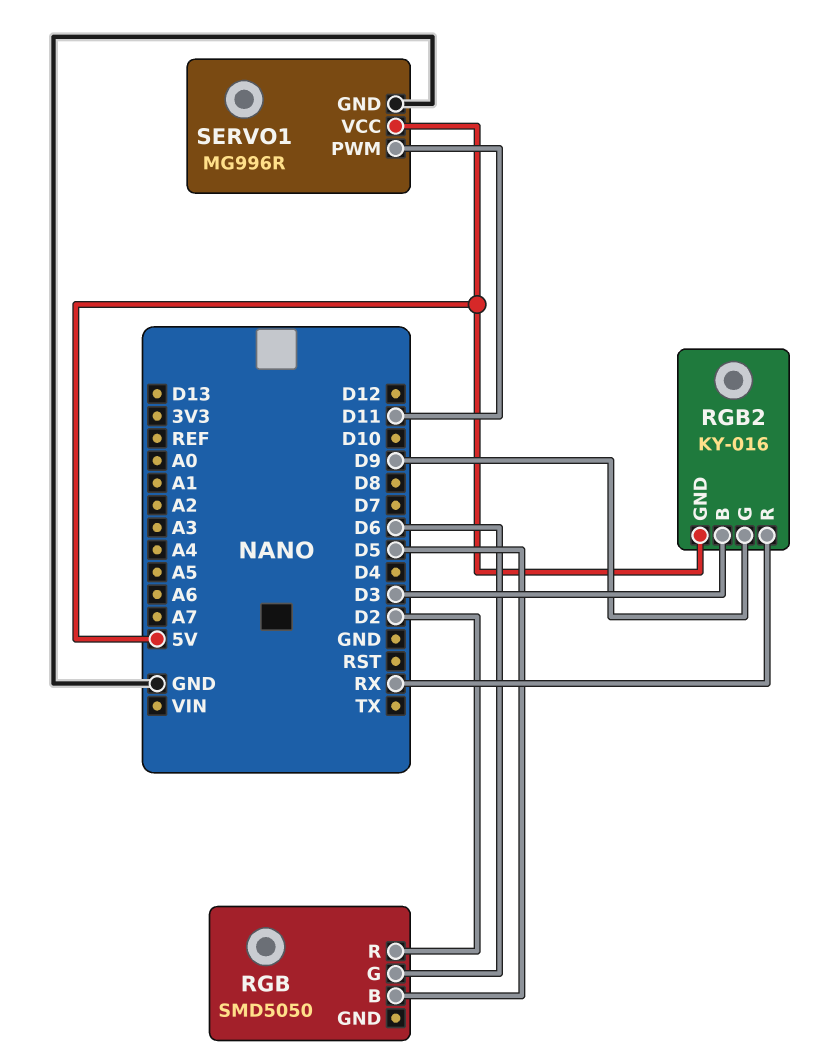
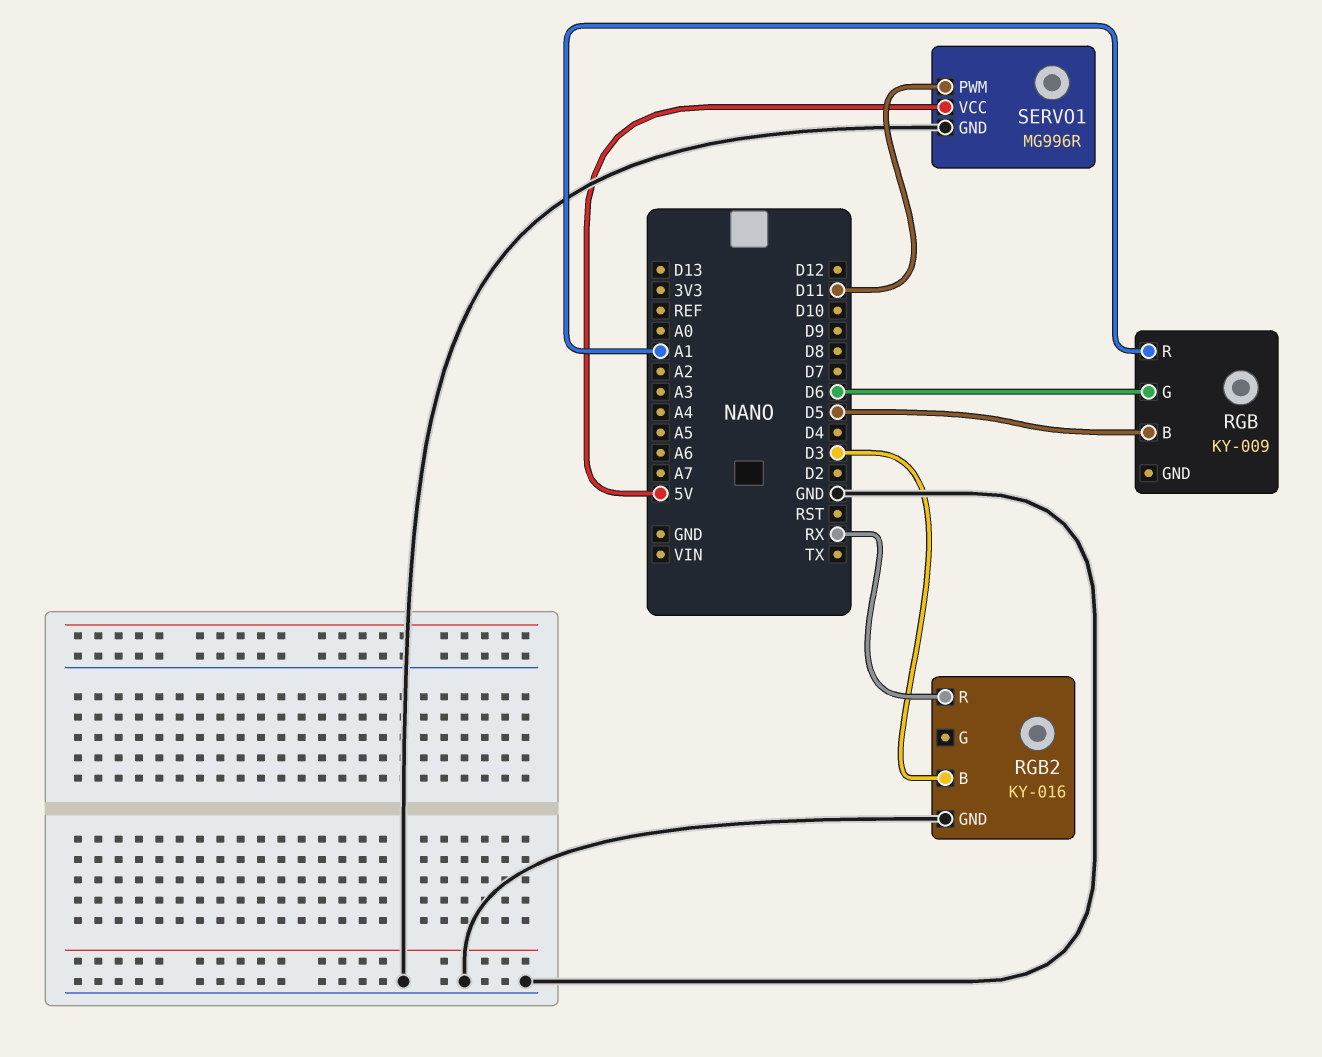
RGB: SMD5050 -> KY-009
RGB pin R: D2 -> A1
RGB2 pin G: D9 -> none
RGB2 pin GND: 5V -> GND

